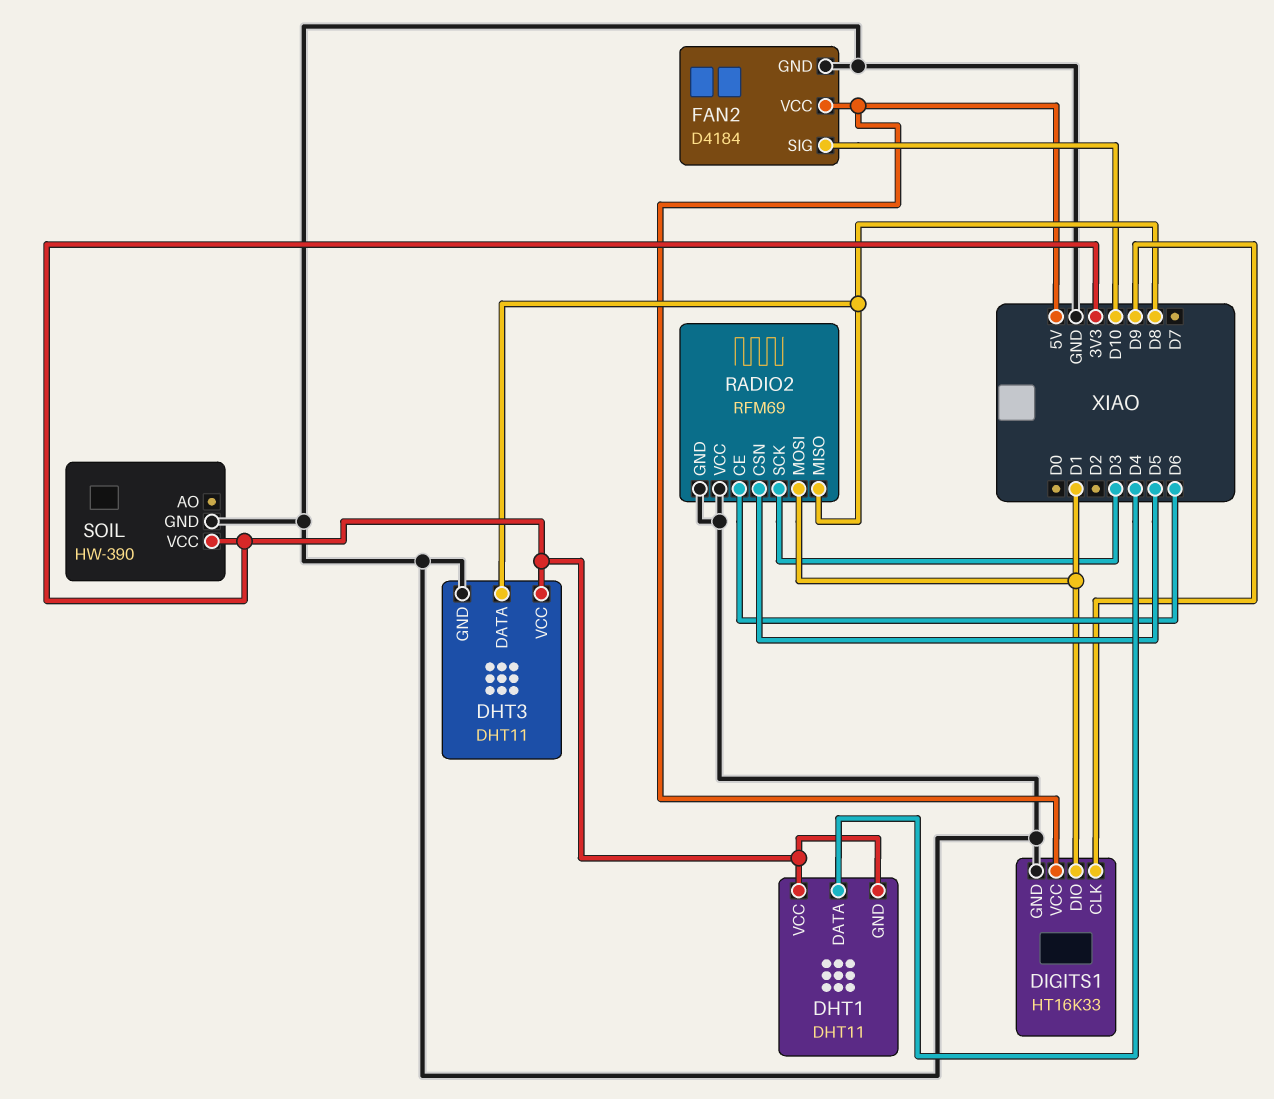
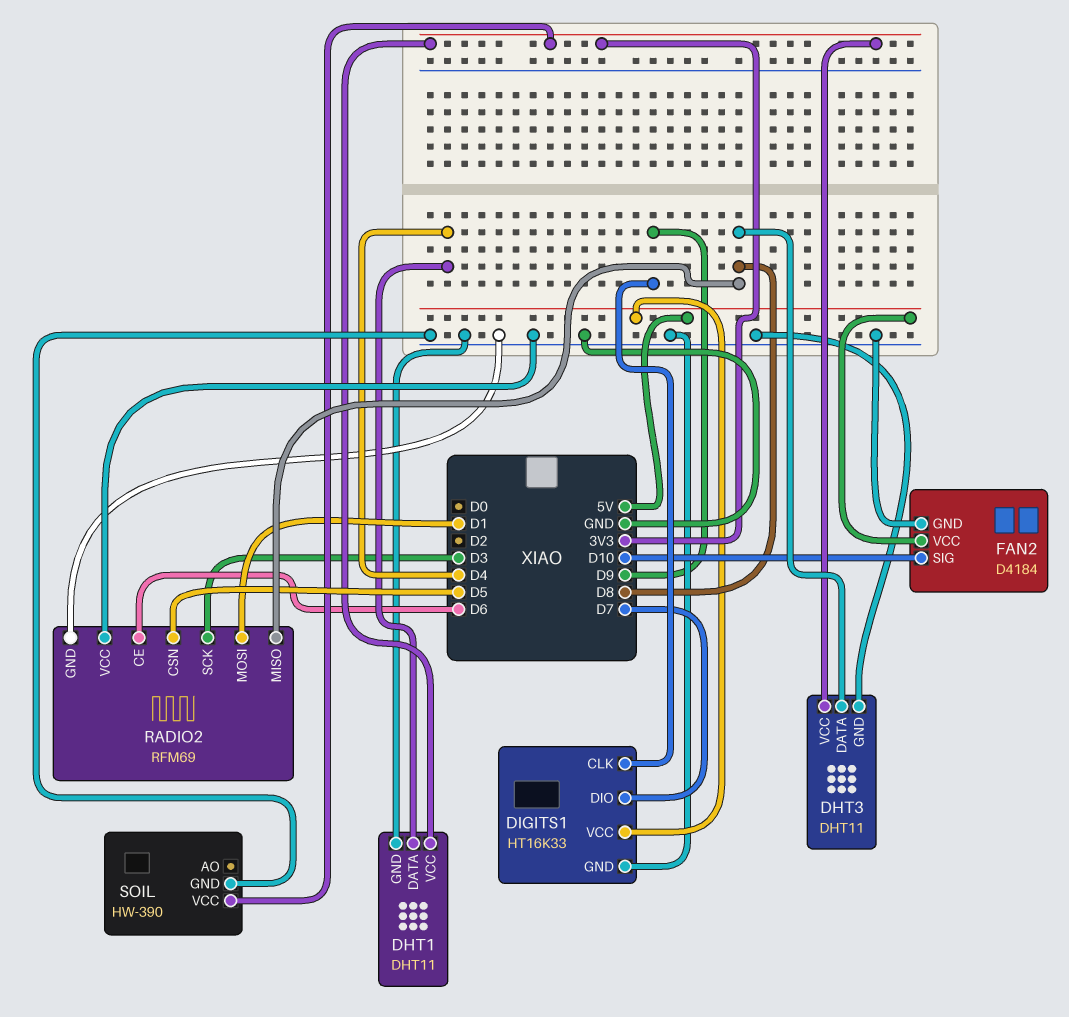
DHT1 pin GND: 3V3 -> GND
DIGITS1 pin DIO: D1 -> D7

